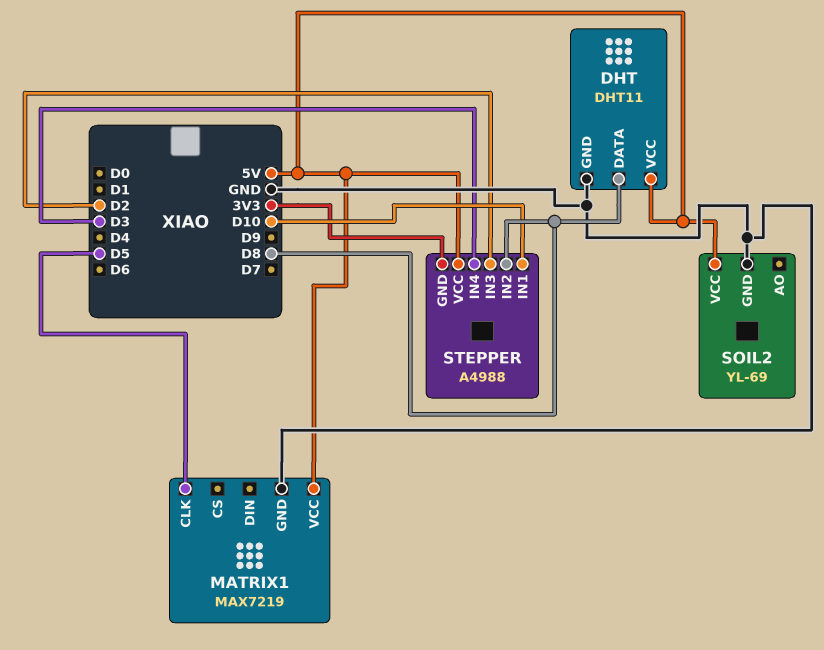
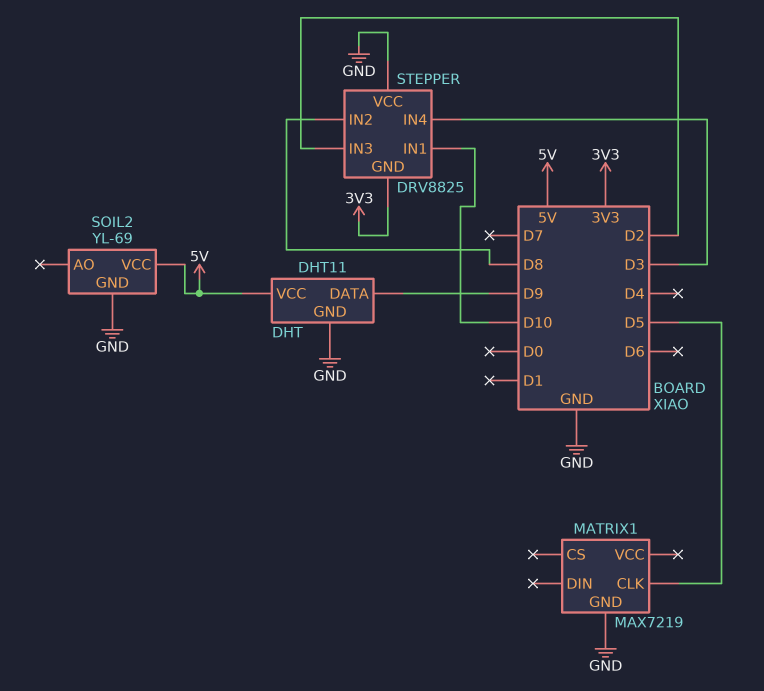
DHT pin DATA: D8 -> D9
MATRIX1 pin VCC: 5V -> none
STEPPER: A4988 -> DRV8825
STEPPER pin VCC: 5V -> GND

